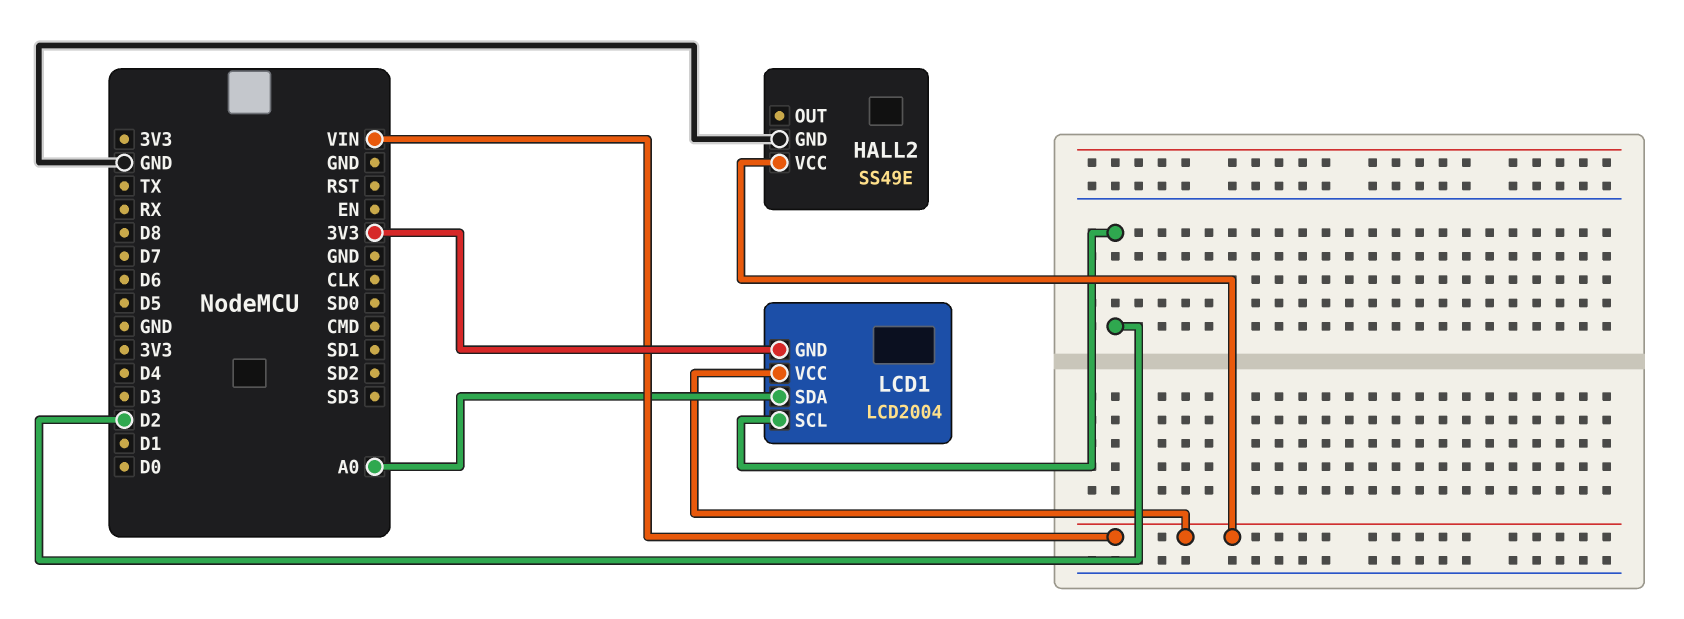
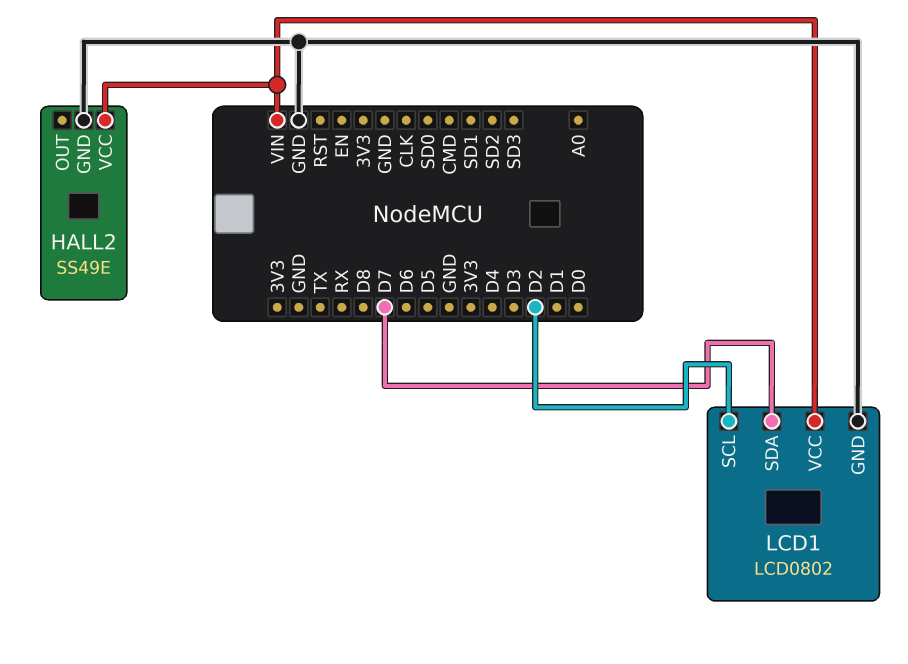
LCD1: LCD2004 -> LCD0802
LCD1 pin GND: 3V3 -> GND
LCD1 pin SDA: A0 -> D7

